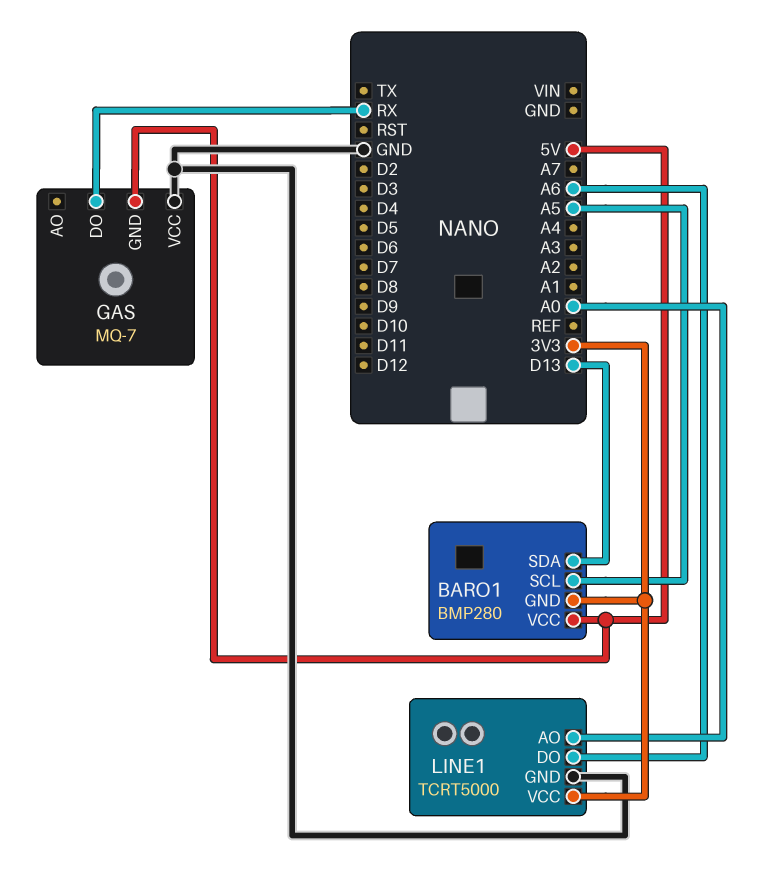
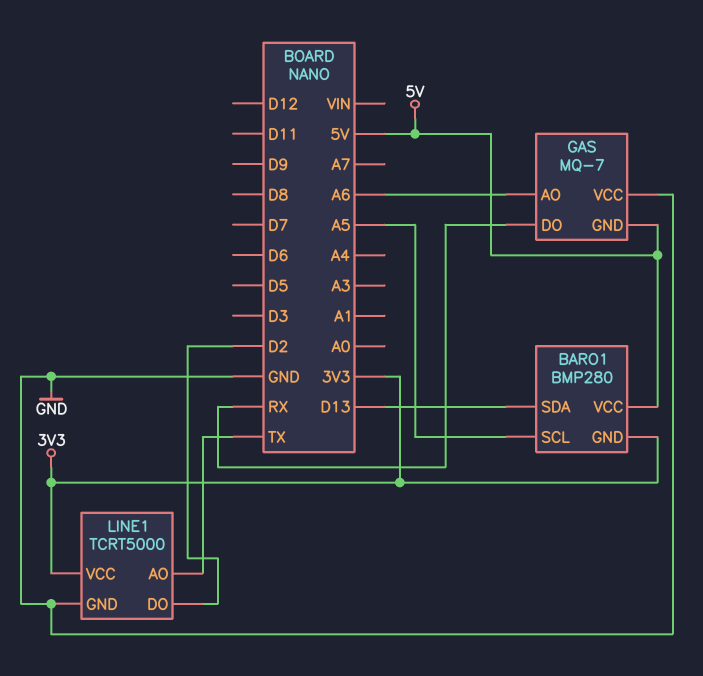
GAS pin AO: none -> A6
LINE1 pin AO: A0 -> TX
LINE1 pin DO: A6 -> D2

